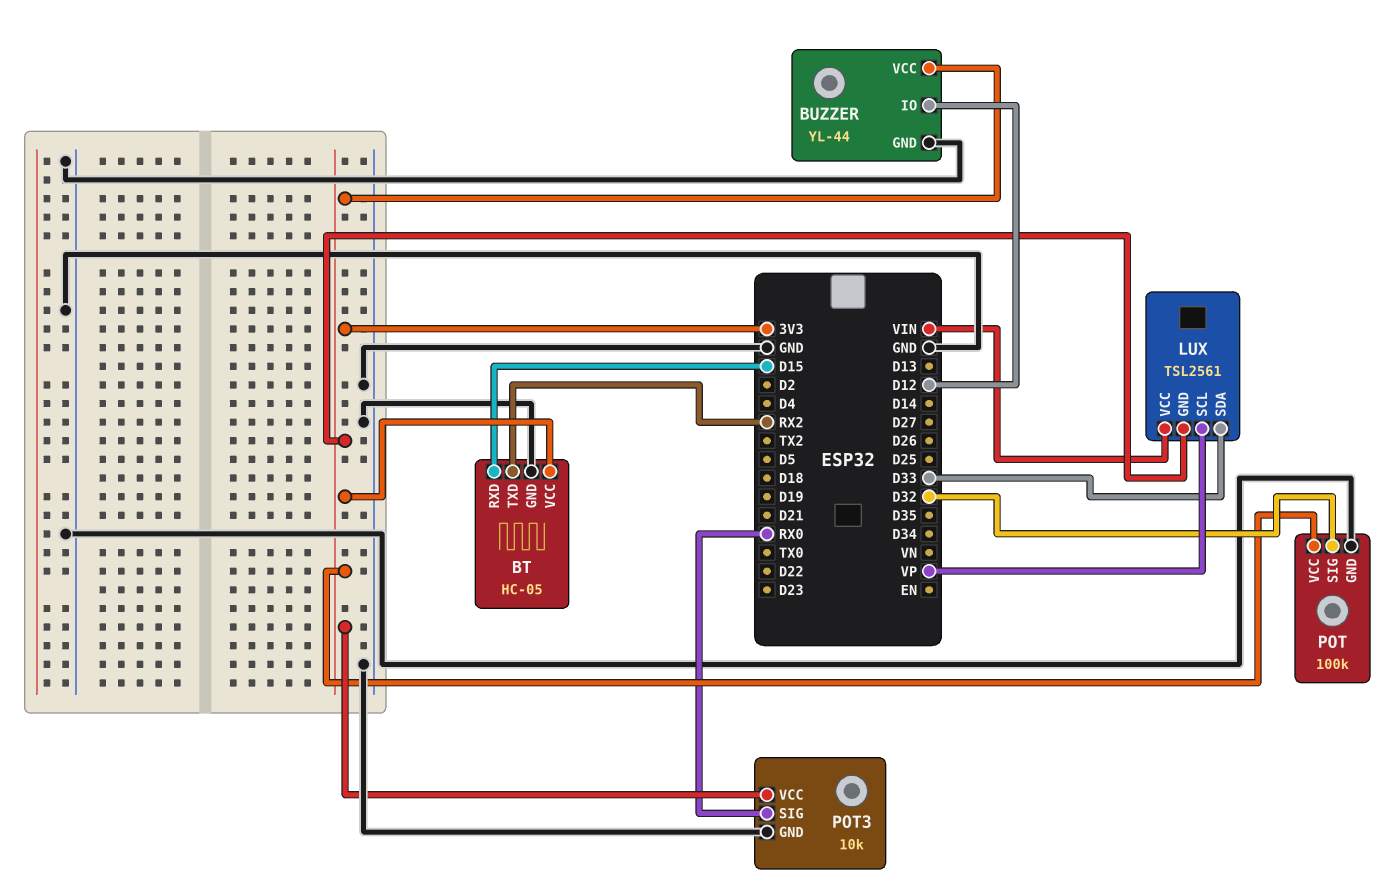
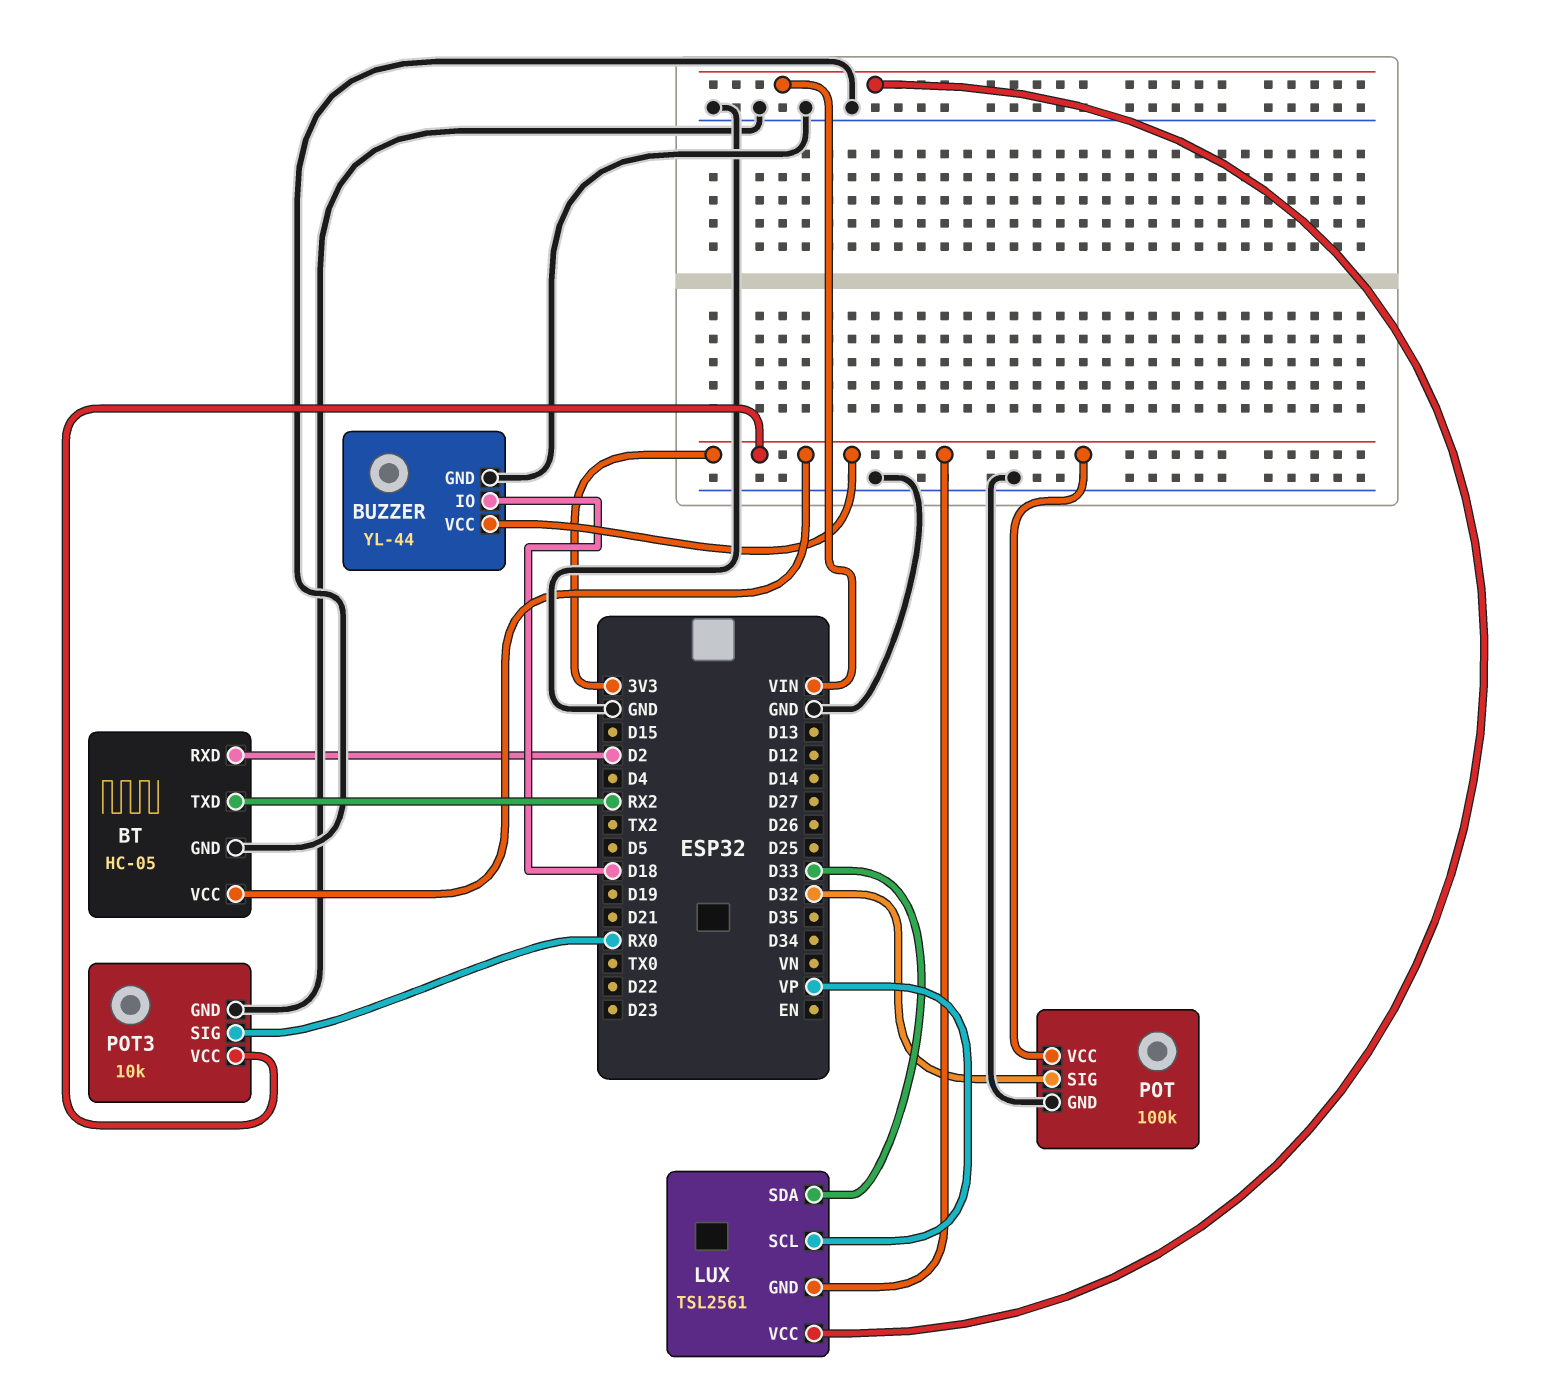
BT pin RXD: D15 -> D2
BUZZER pin IO: D12 -> D18

